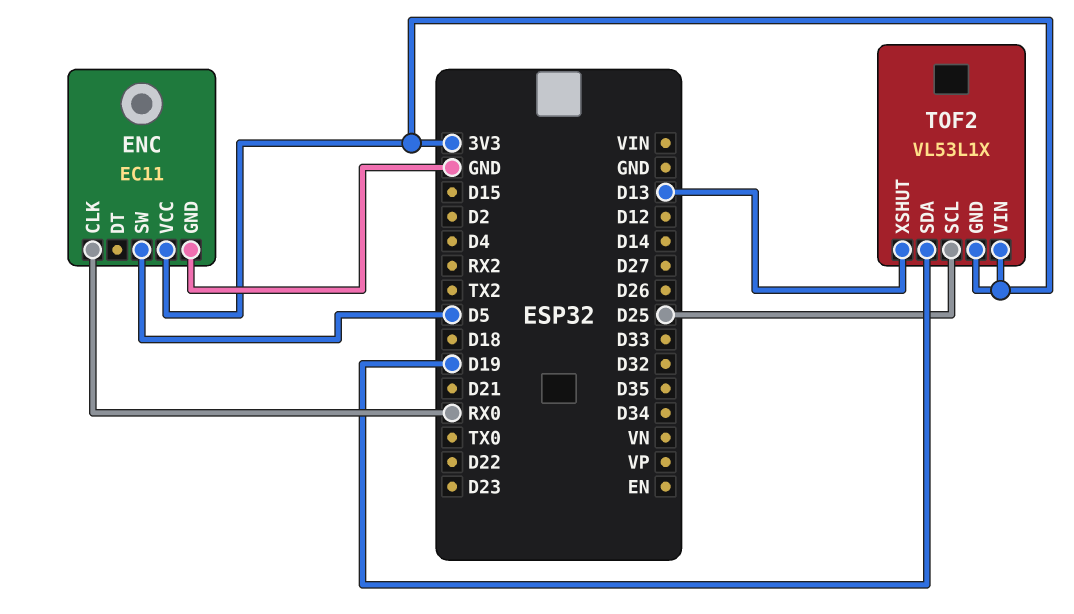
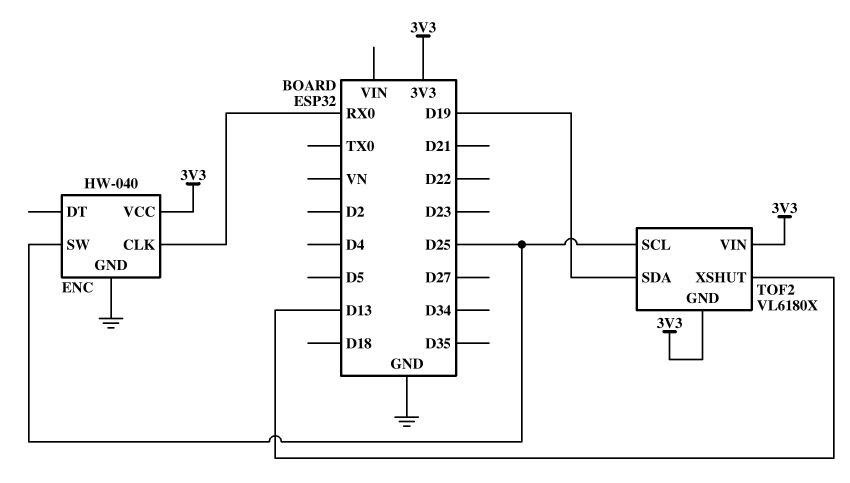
ENC: EC11 -> HW-040
ENC pin SW: D5 -> D25
TOF2: VL53L1X -> VL6180X

